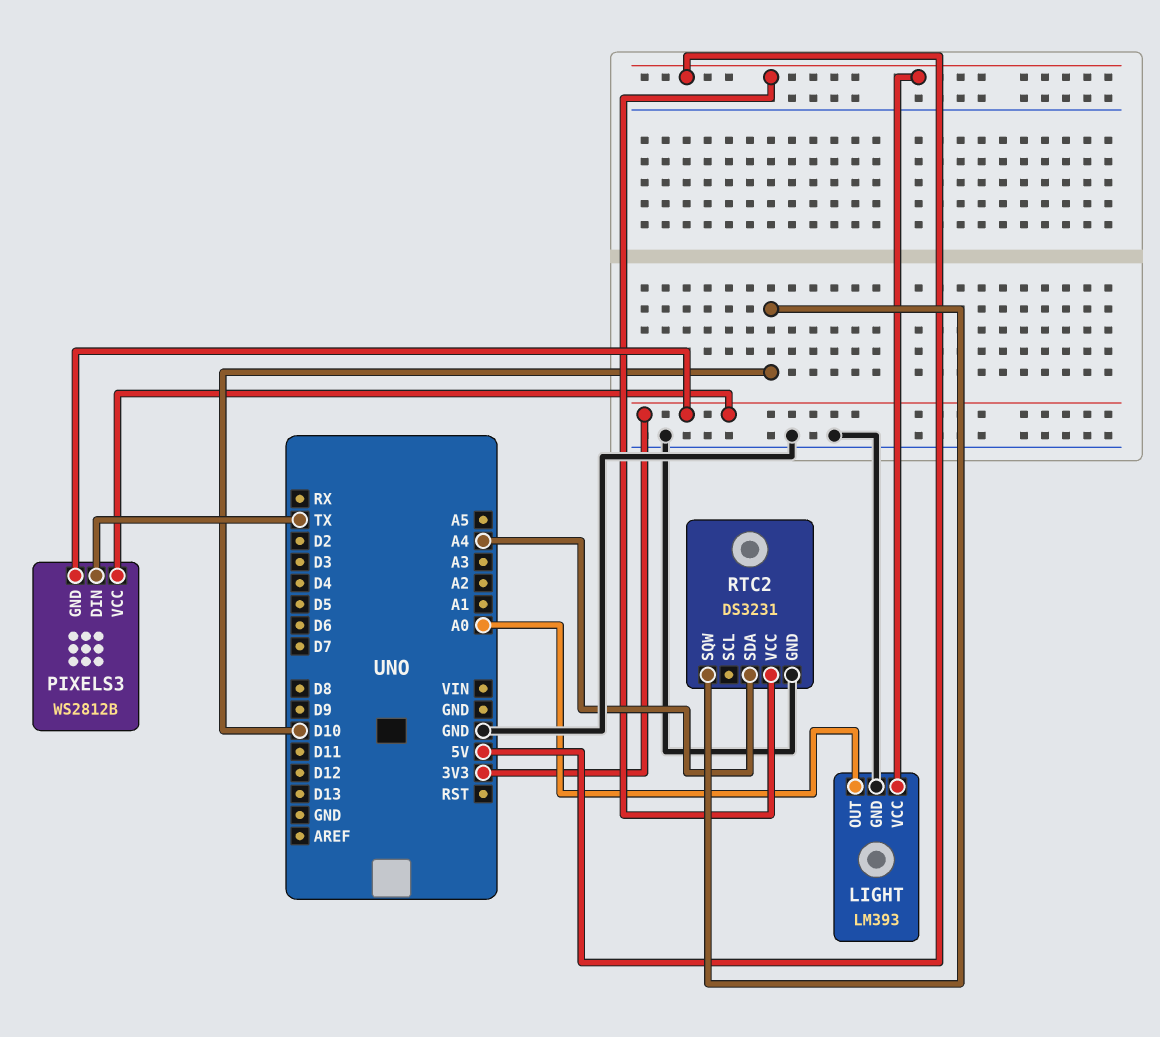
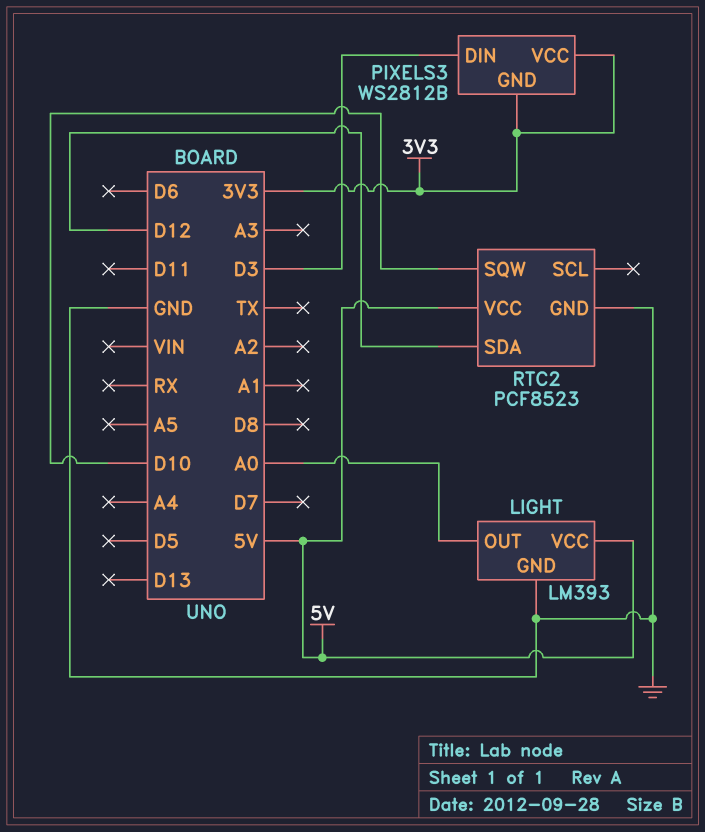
PIXELS3 pin DIN: TX -> D3
RTC2: DS3231 -> PCF8523
RTC2 pin SDA: A4 -> D12

